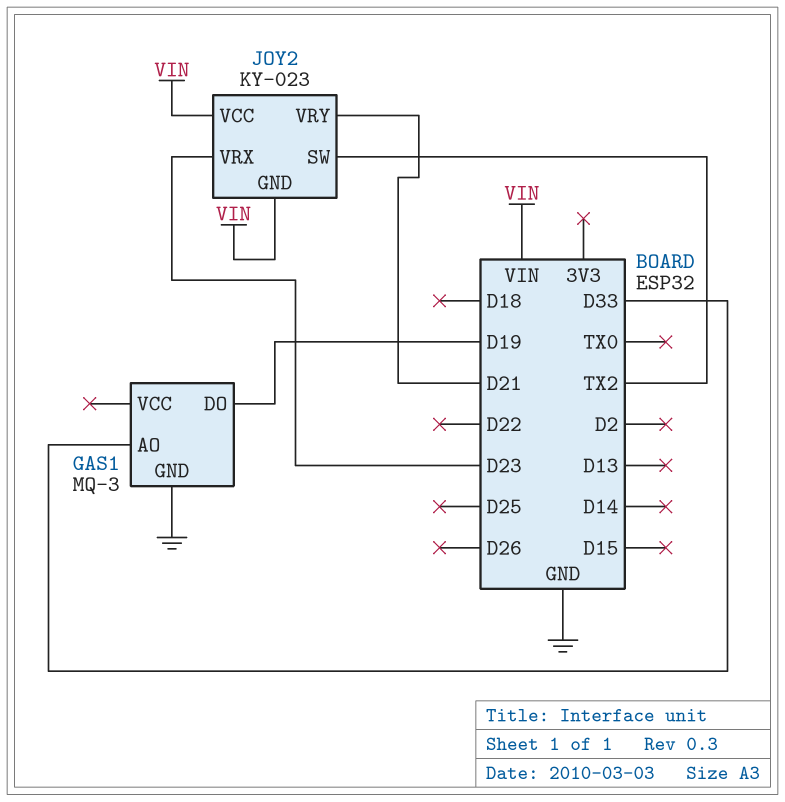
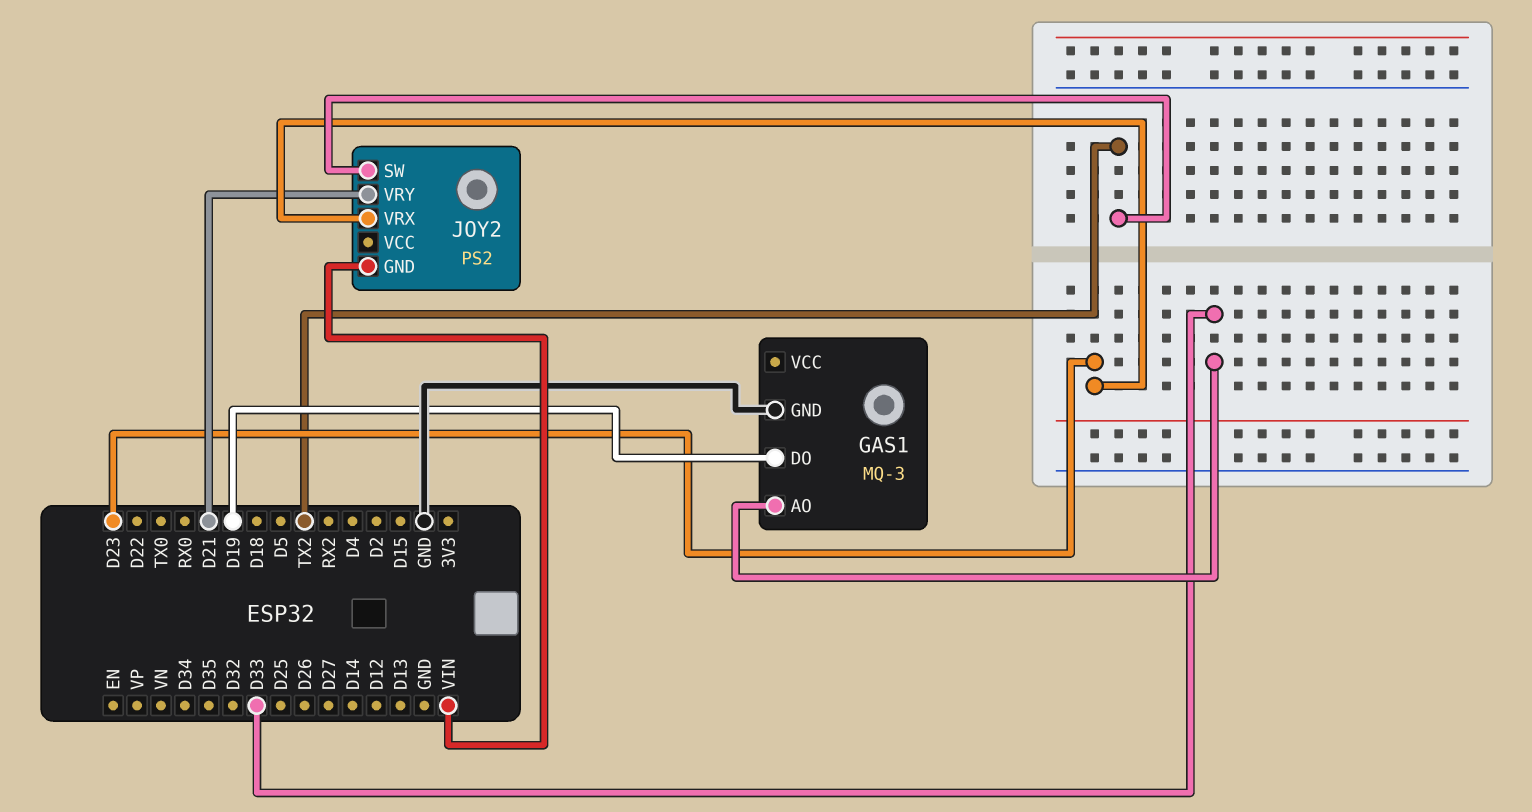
JOY2: KY-023 -> PS2
JOY2 pin VCC: VIN -> none

